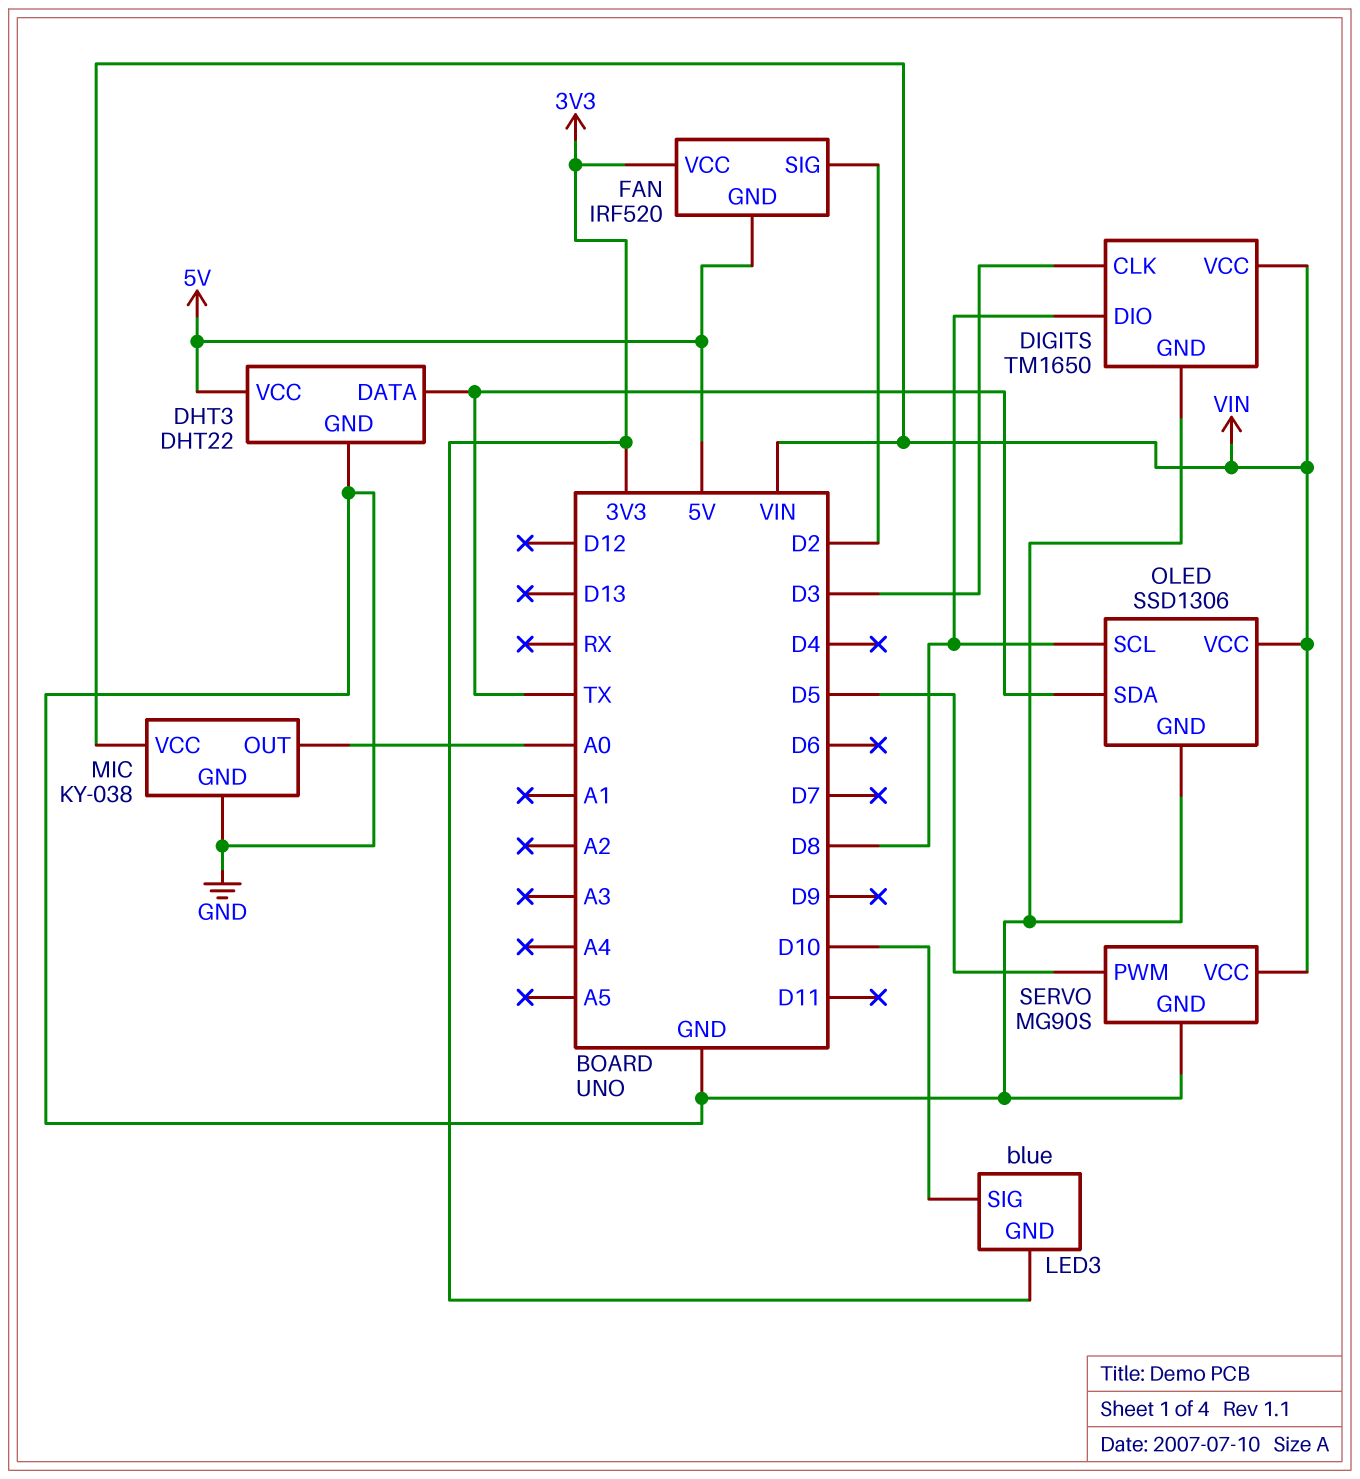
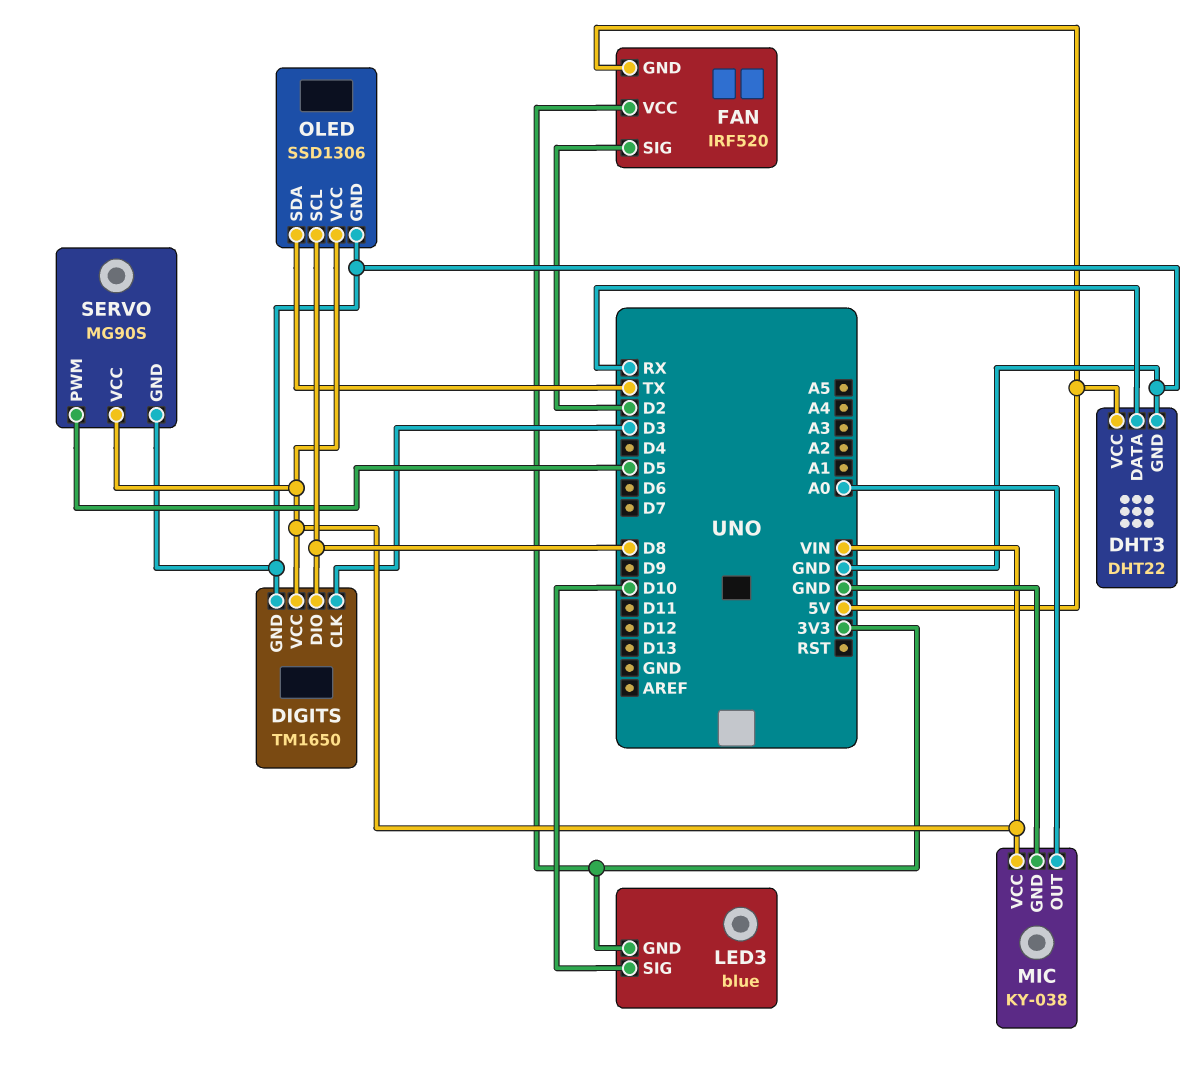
DHT3 pin DATA: TX -> RX

